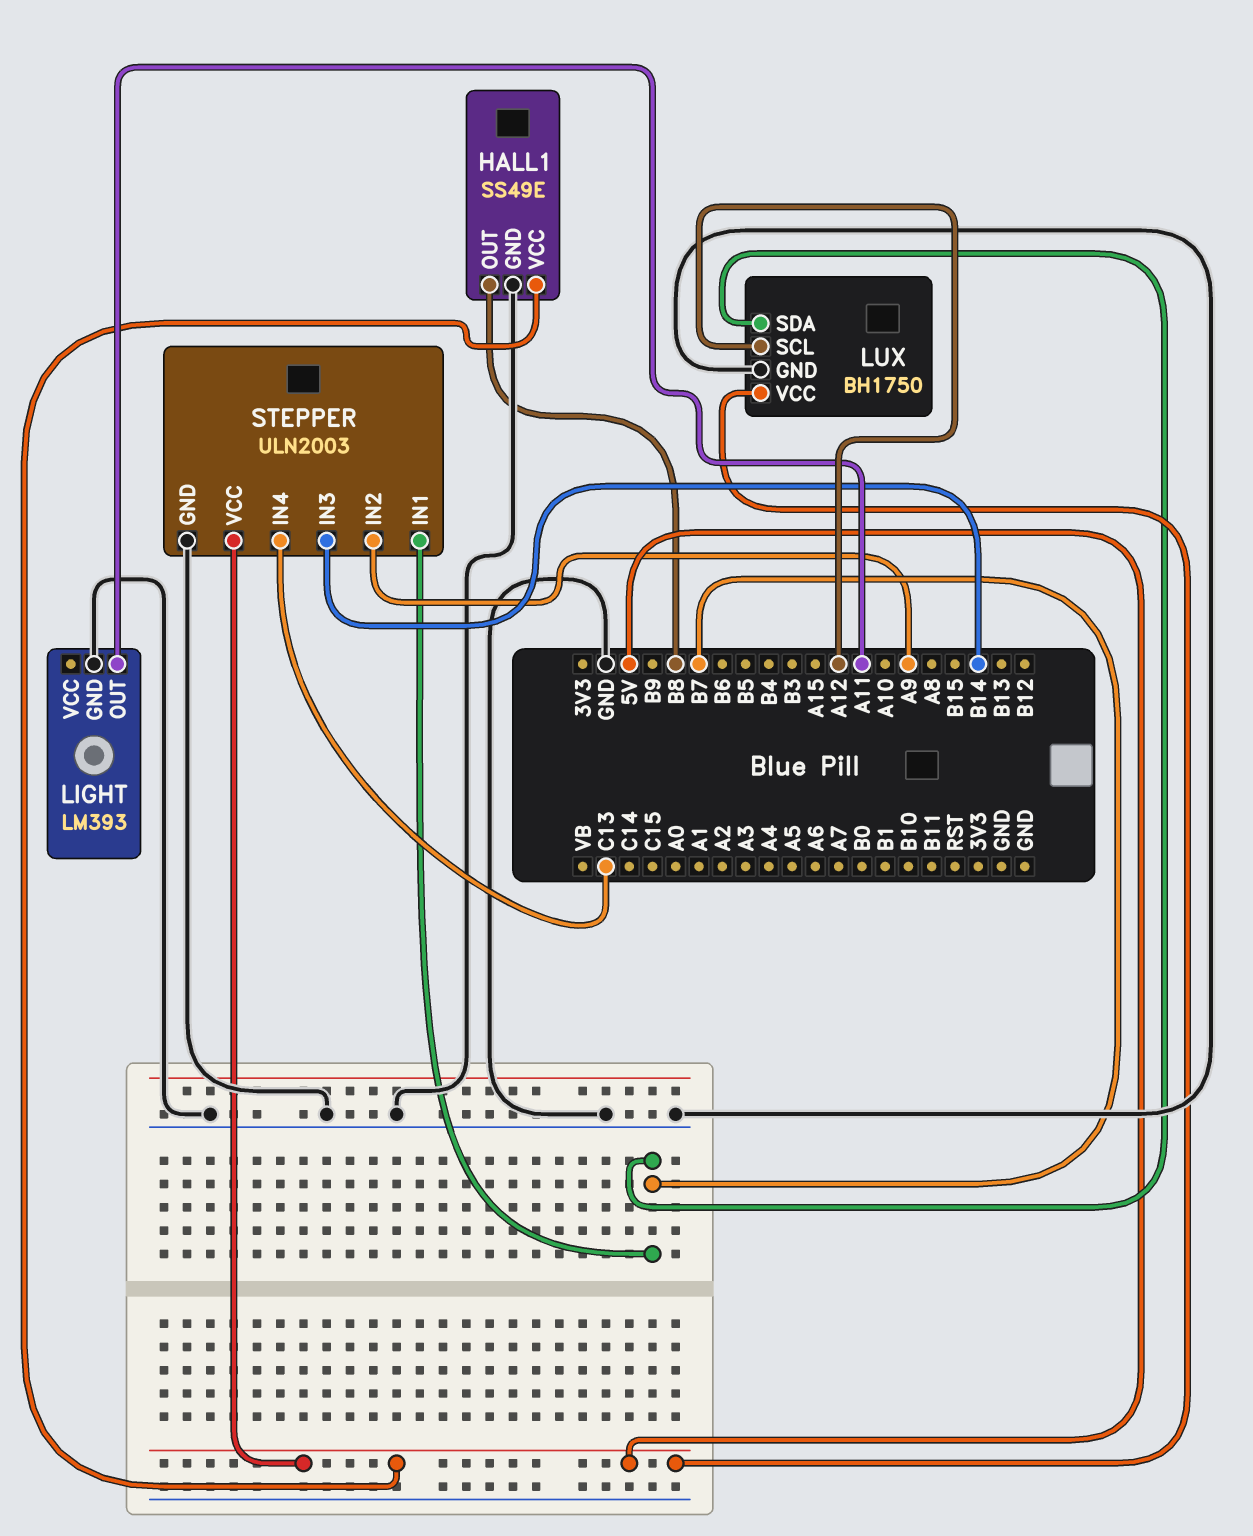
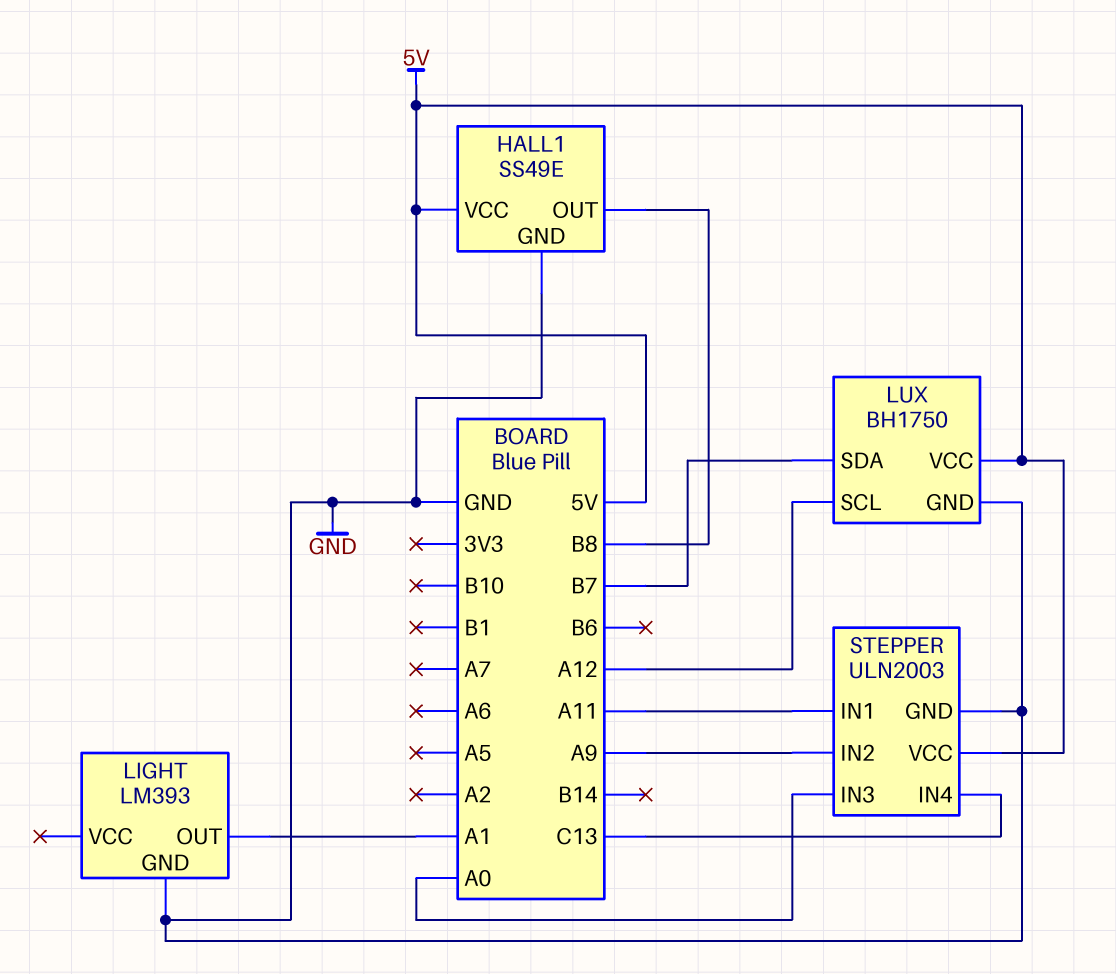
LIGHT pin OUT: A11 -> A1
STEPPER pin IN1: B7 -> A11
STEPPER pin IN3: B14 -> A0

